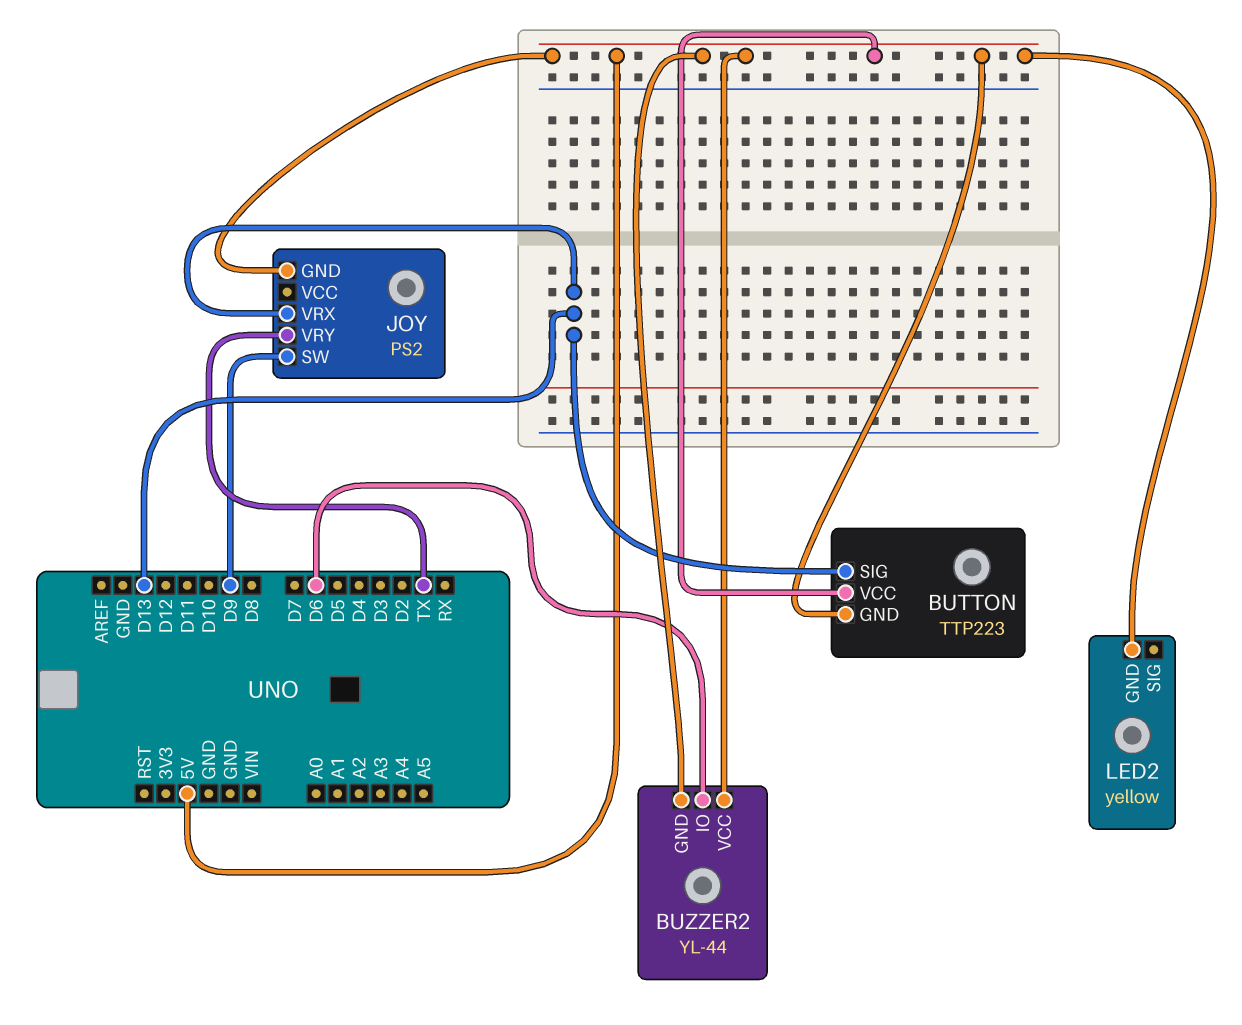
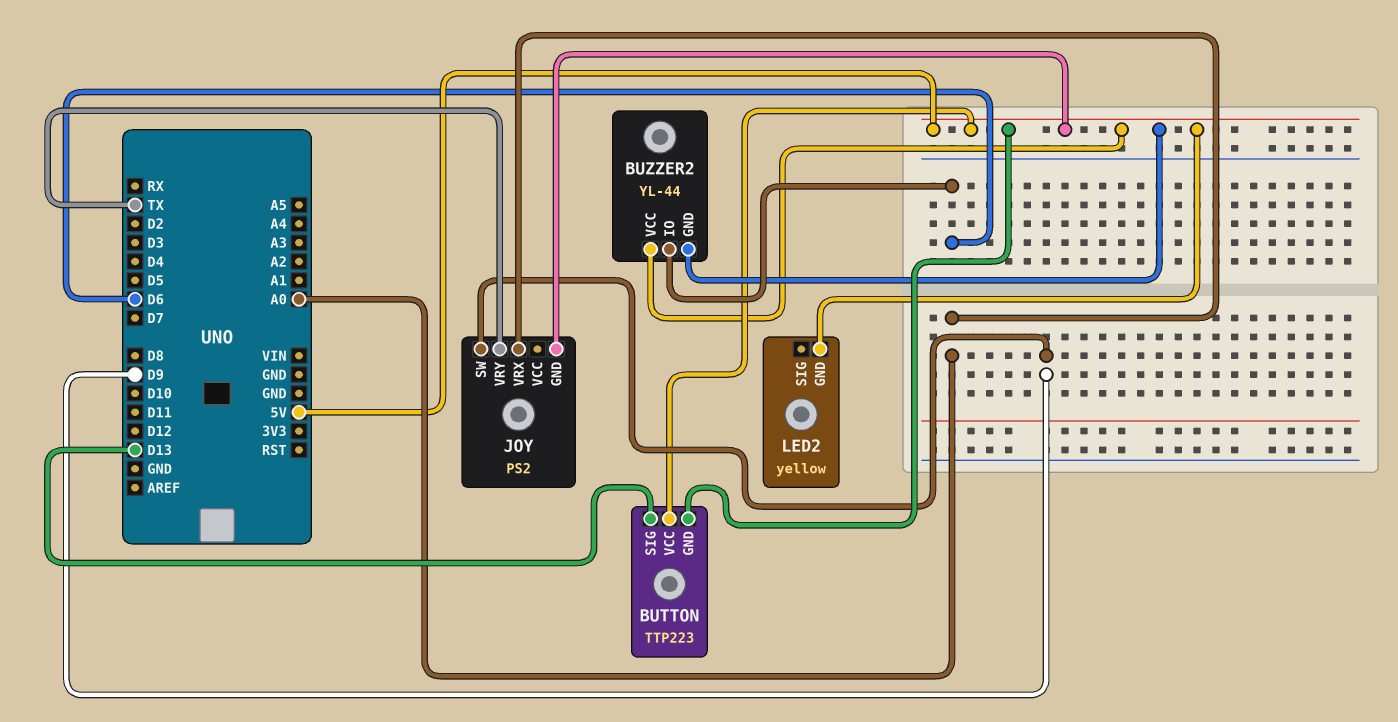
JOY pin VRX: D13 -> A0

